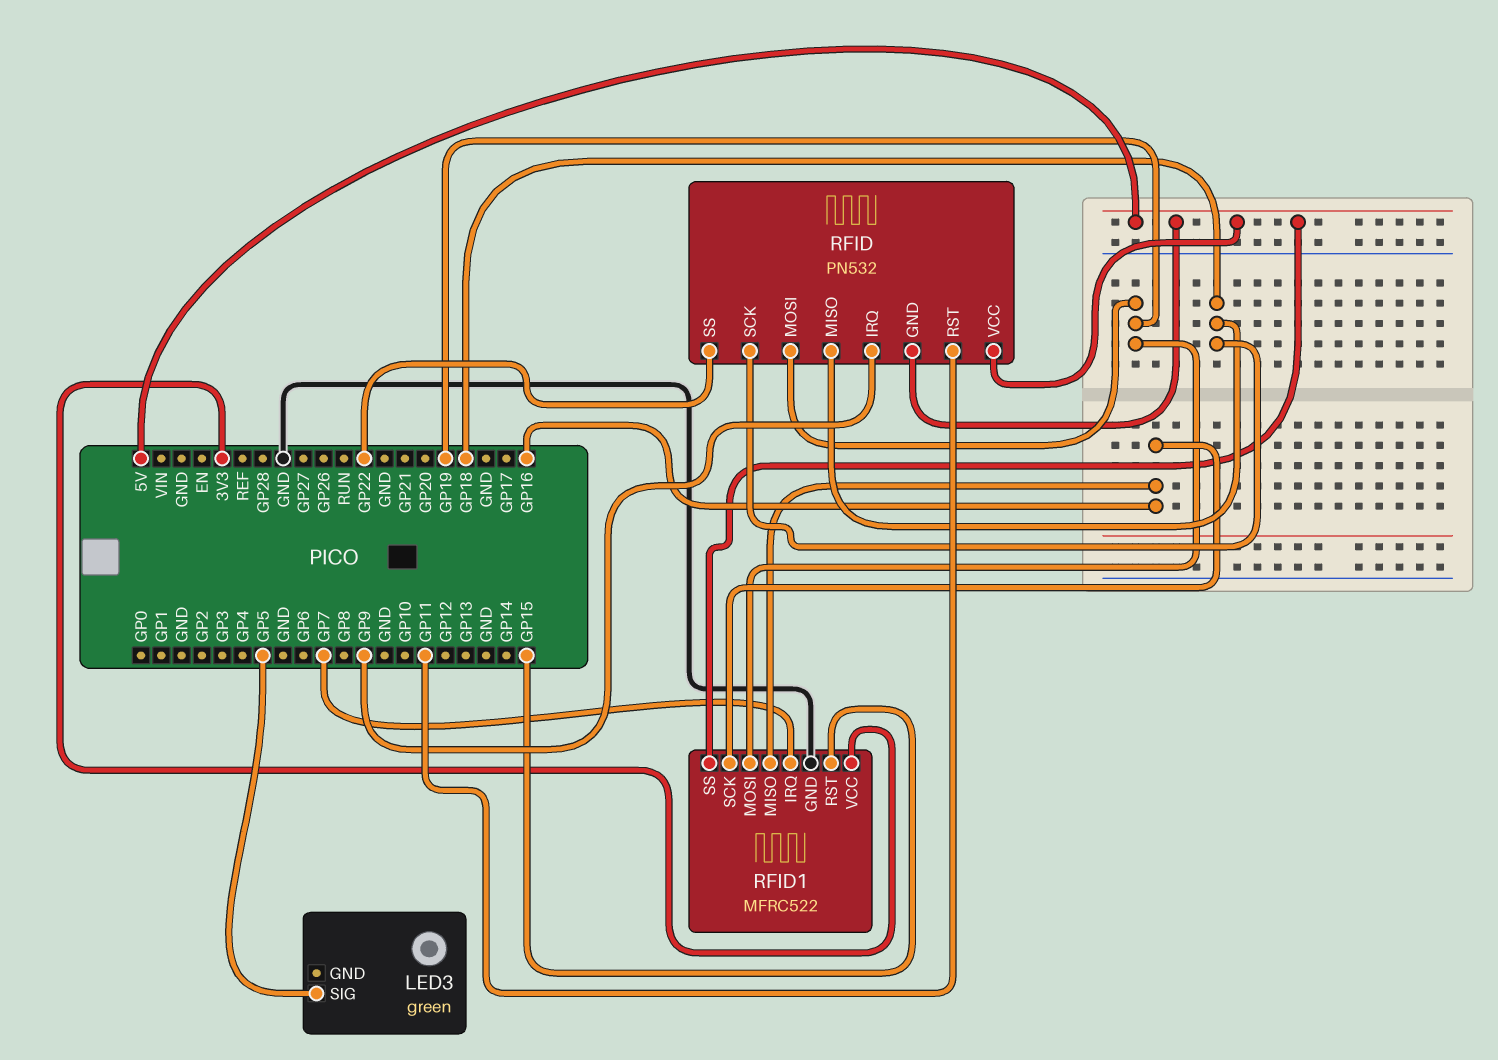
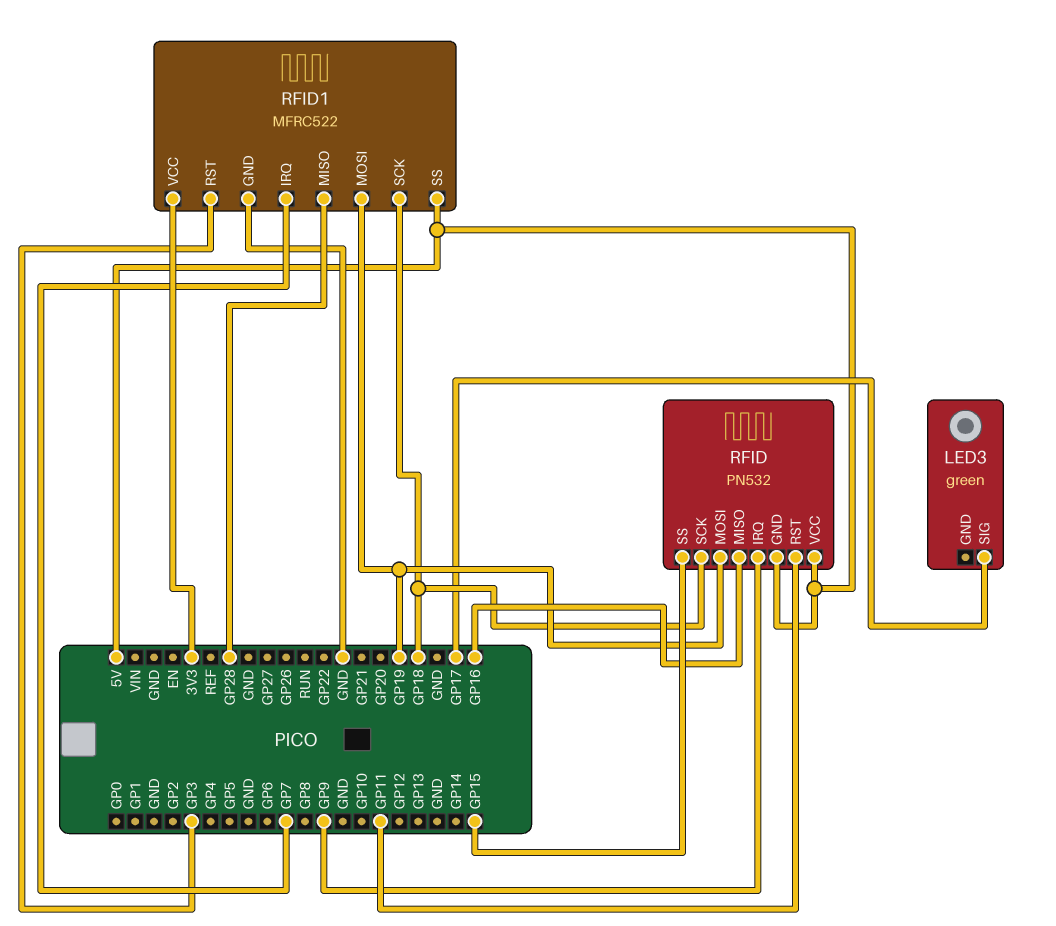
LED3 pin SIG: GP5 -> GP17
RFID pin MISO: GP18 -> GP16
RFID pin SS: GP22 -> GP15
RFID1 pin MISO: GP16 -> GP28
RFID1 pin RST: GP15 -> GP3
RFID1 pin SCK: GP16 -> GP18

